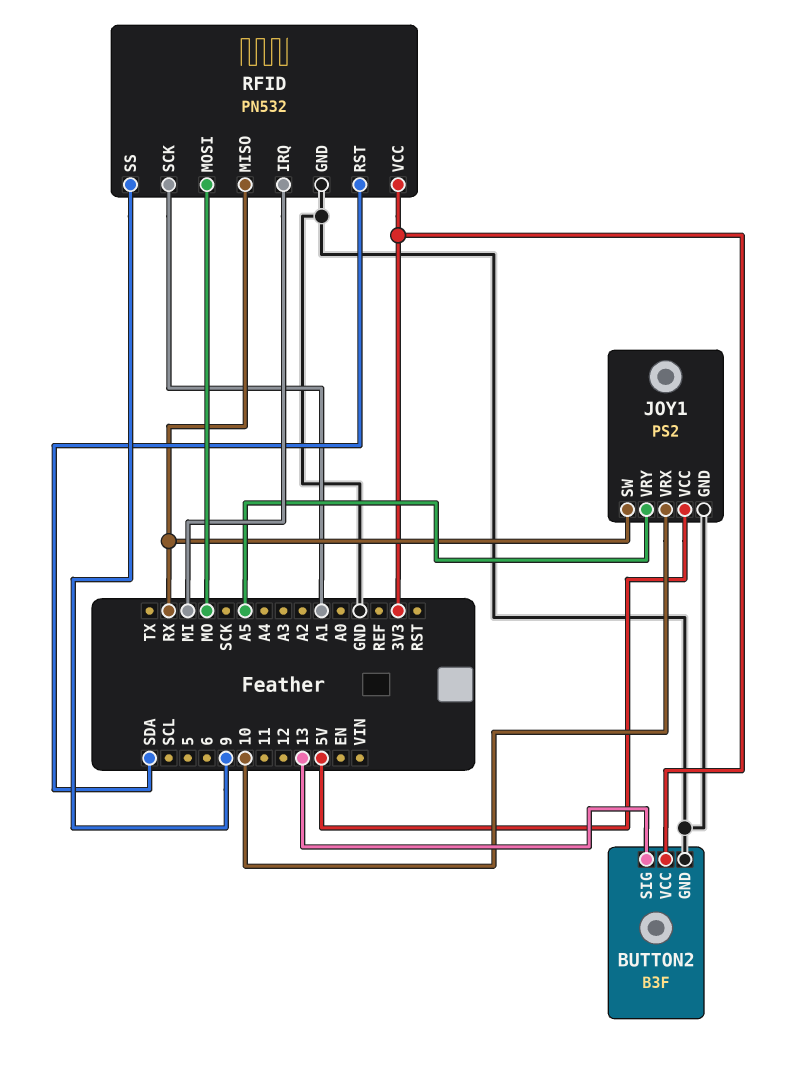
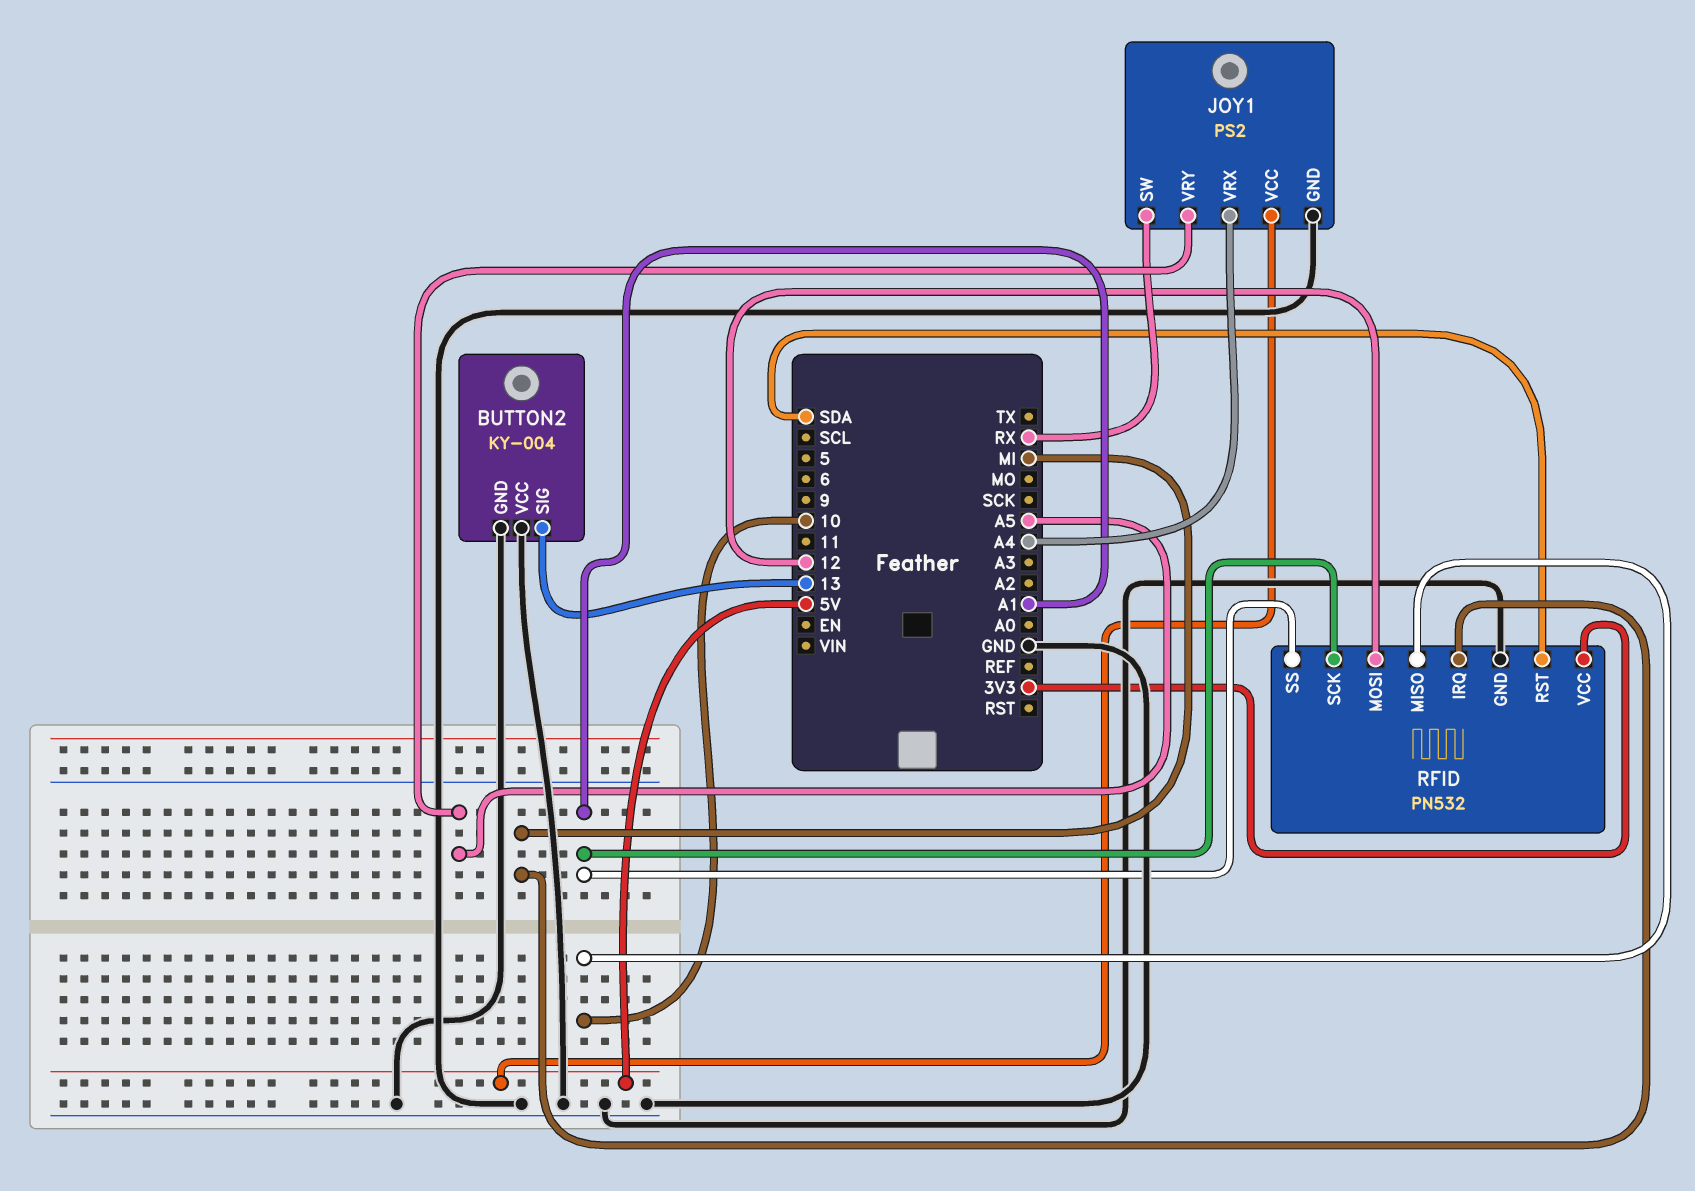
BUTTON2: B3F -> KY-004
BUTTON2 pin VCC: 3V3 -> GND
JOY1 pin VRX: 10 -> A4
RFID pin MISO: RX -> 10
RFID pin MOSI: MO -> 12
RFID pin SS: 9 -> A1

